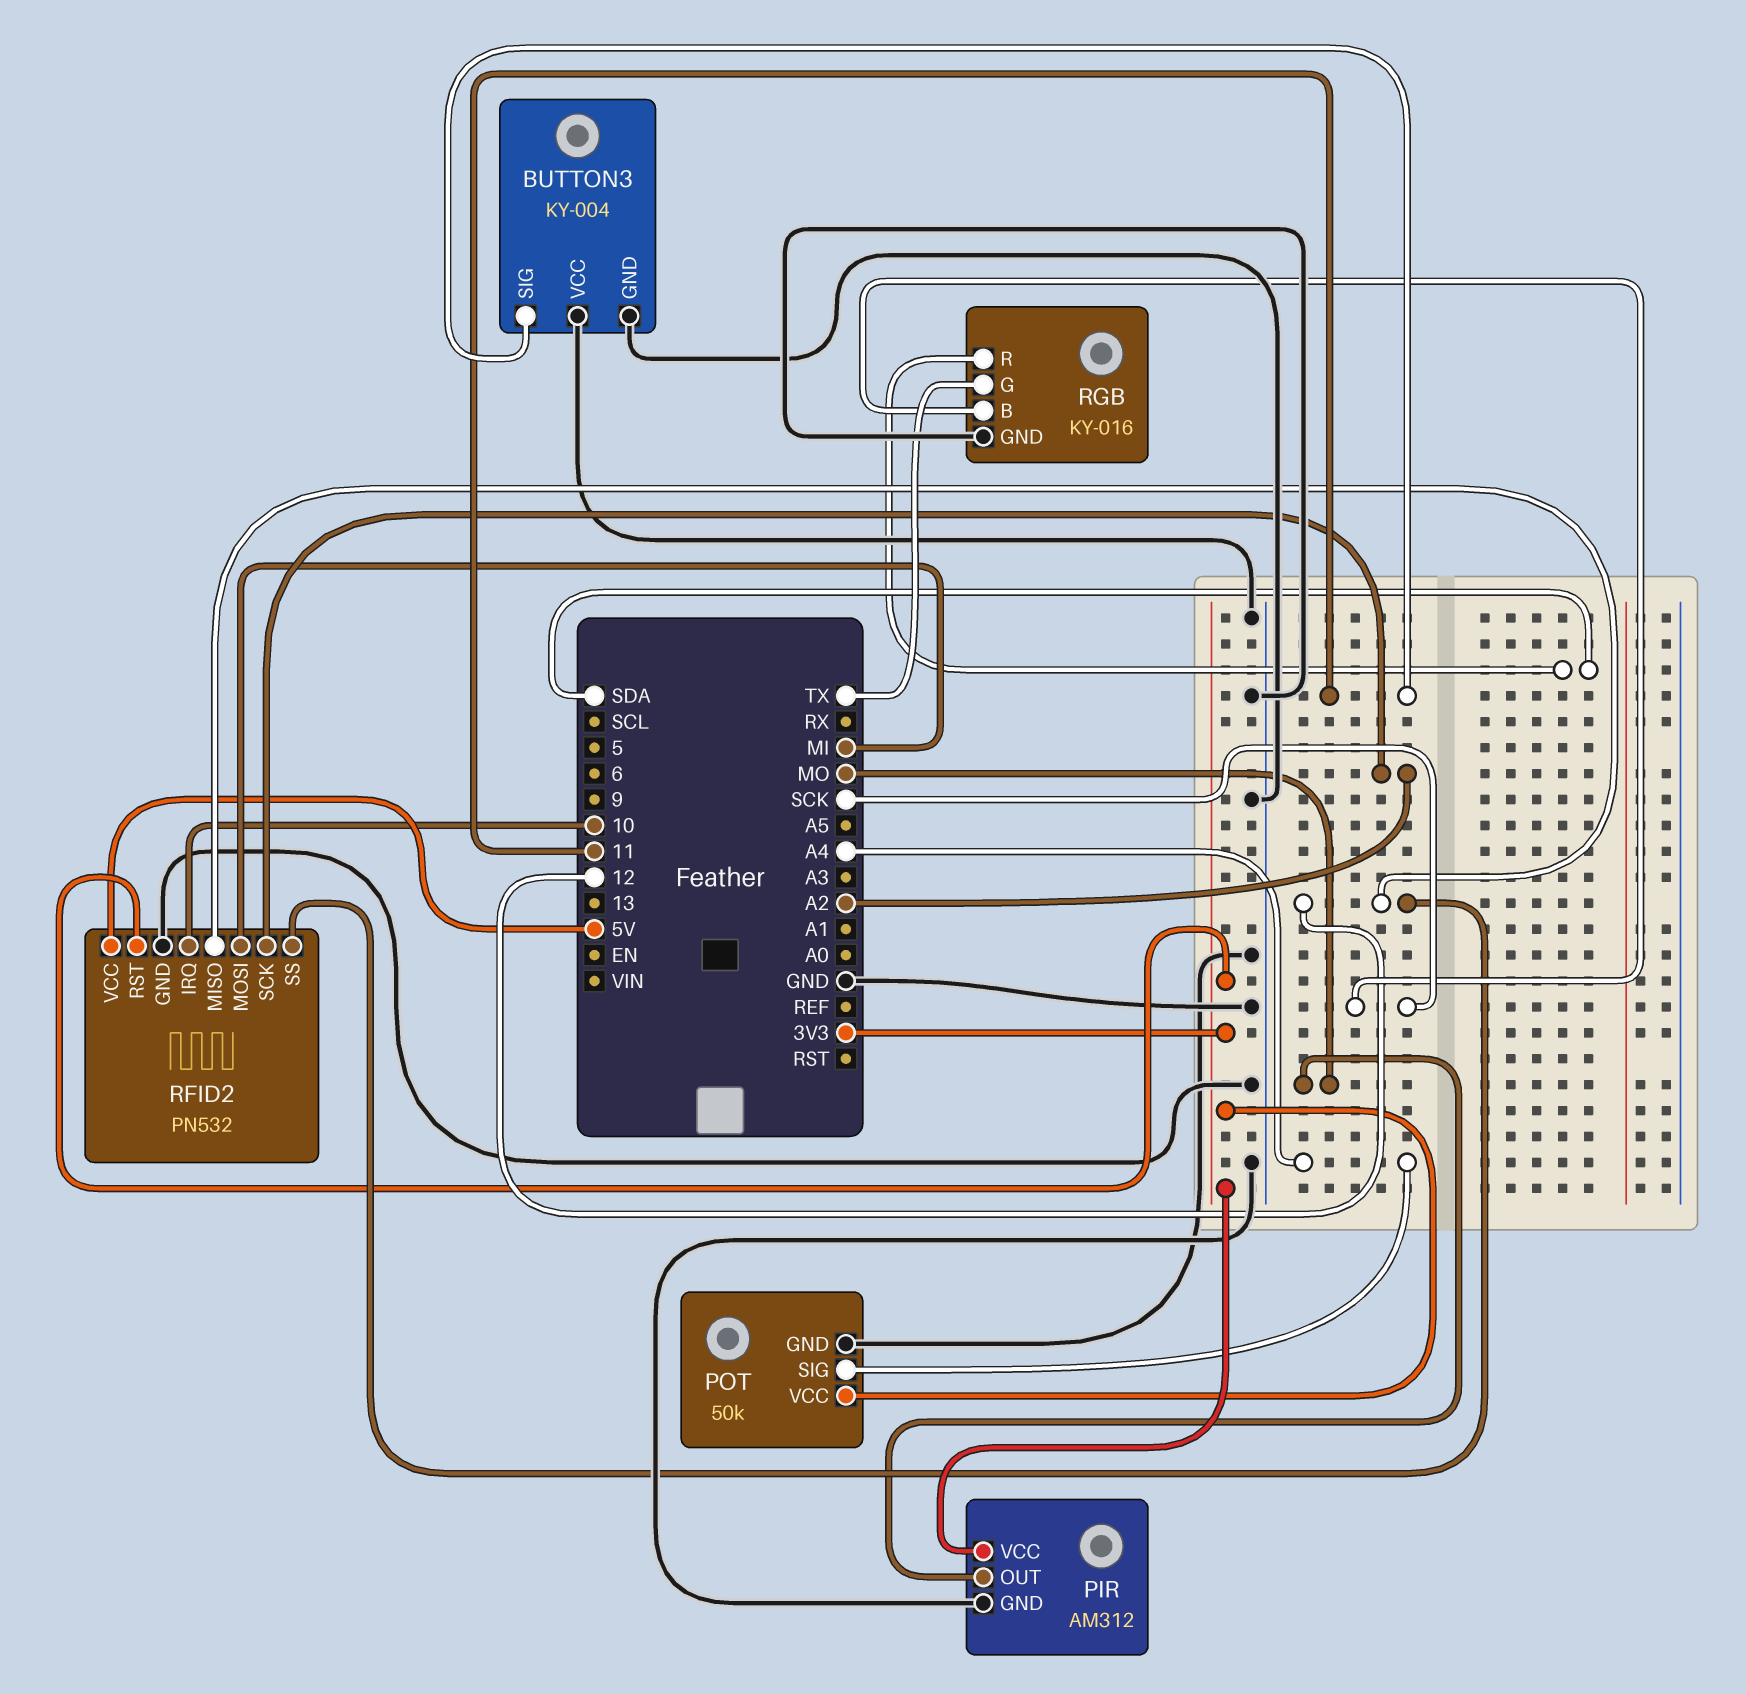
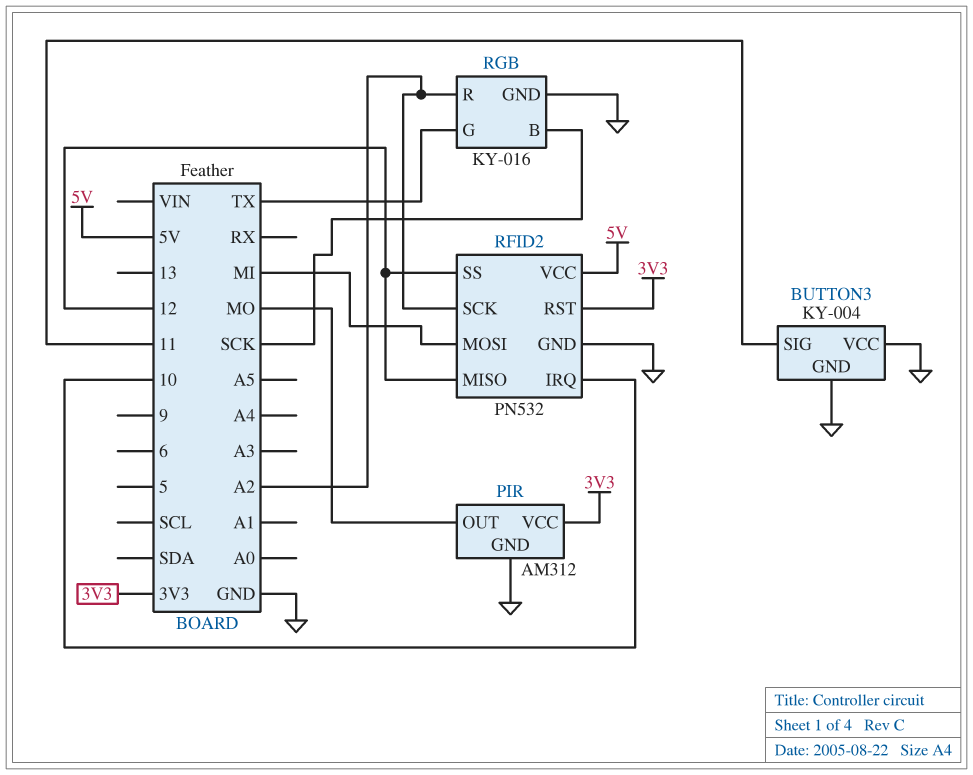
POT: 50k -> none
POT pin GND: GND -> none
POT pin SIG: A4 -> none
POT pin VCC: 3V3 -> none
RGB pin R: SDA -> A2

